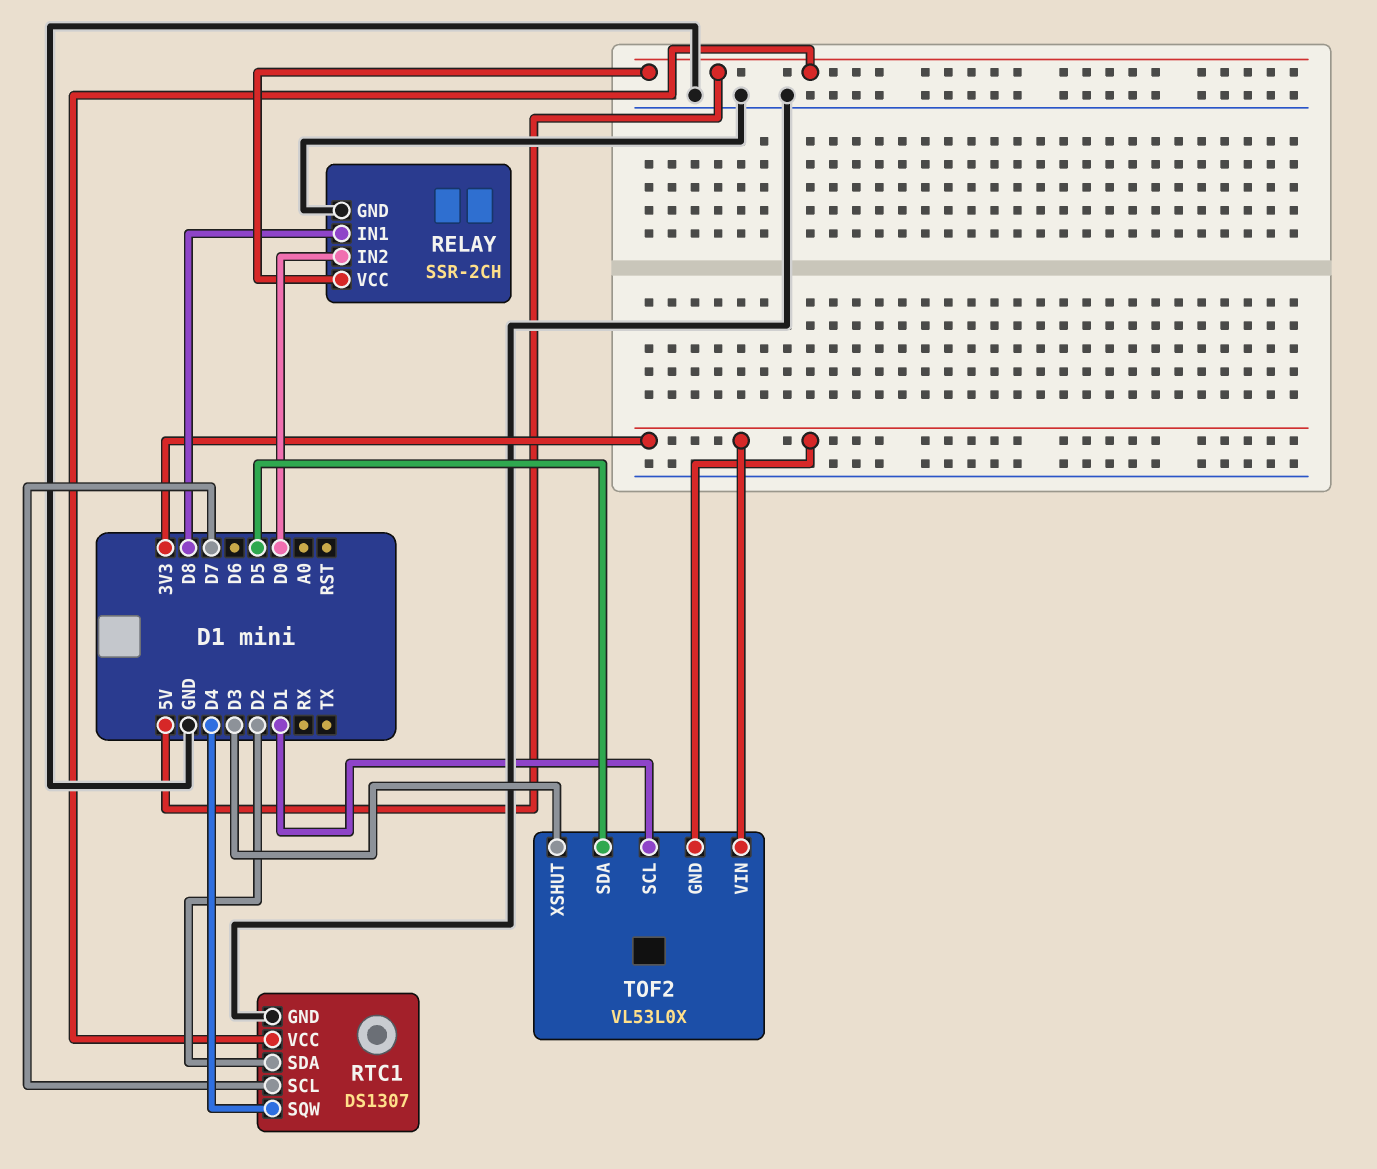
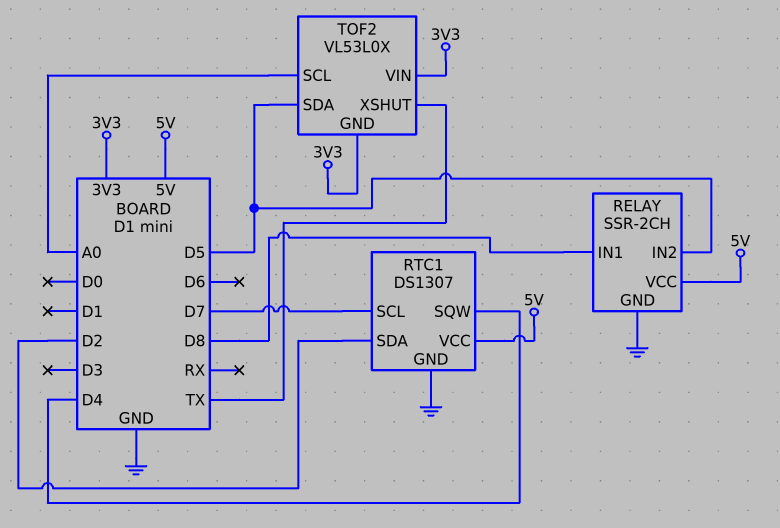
RELAY pin IN2: D0 -> D5
TOF2 pin SCL: D1 -> A0
TOF2 pin XSHUT: D3 -> TX

